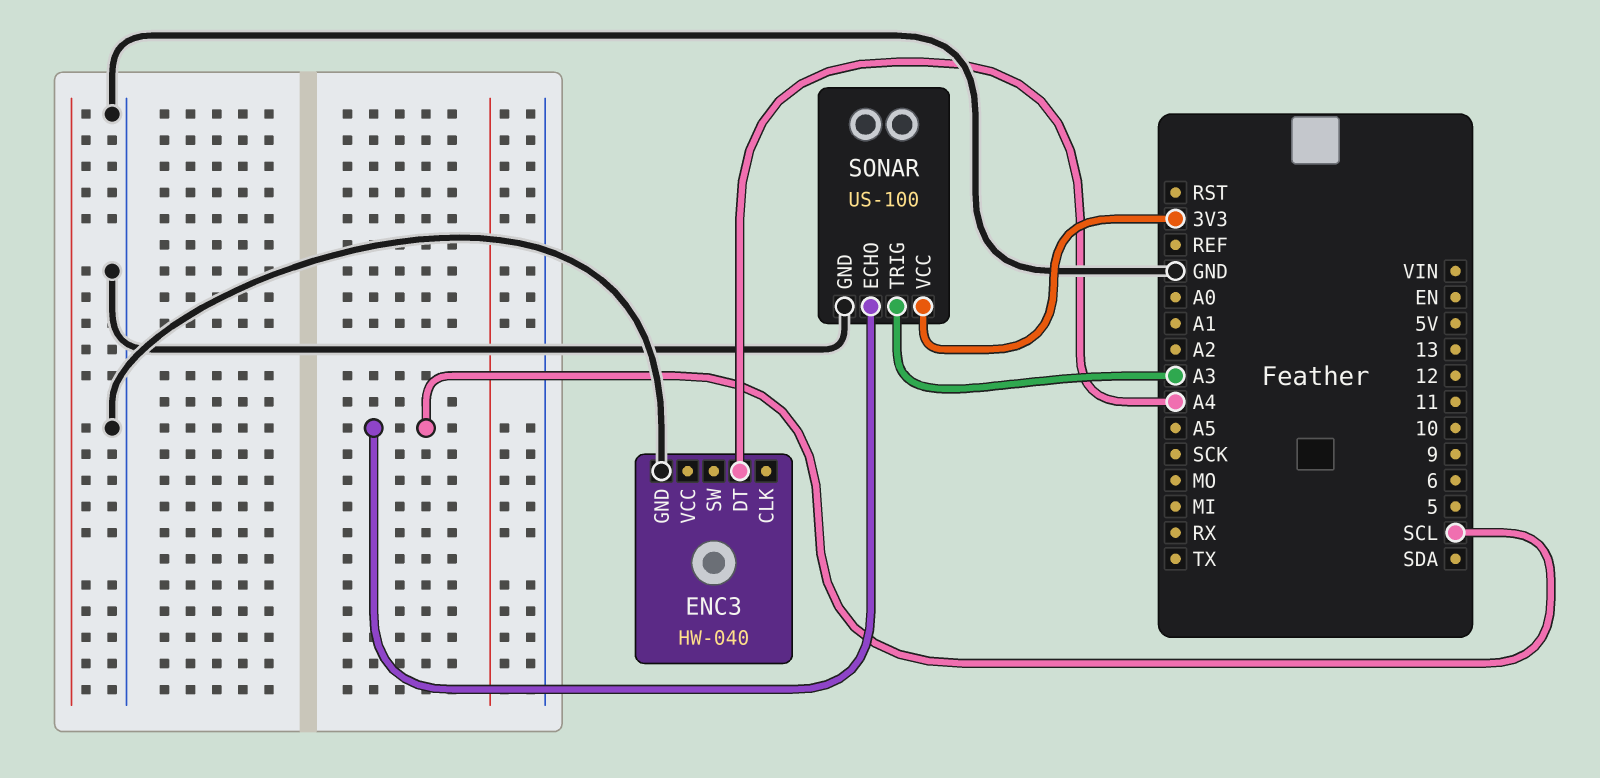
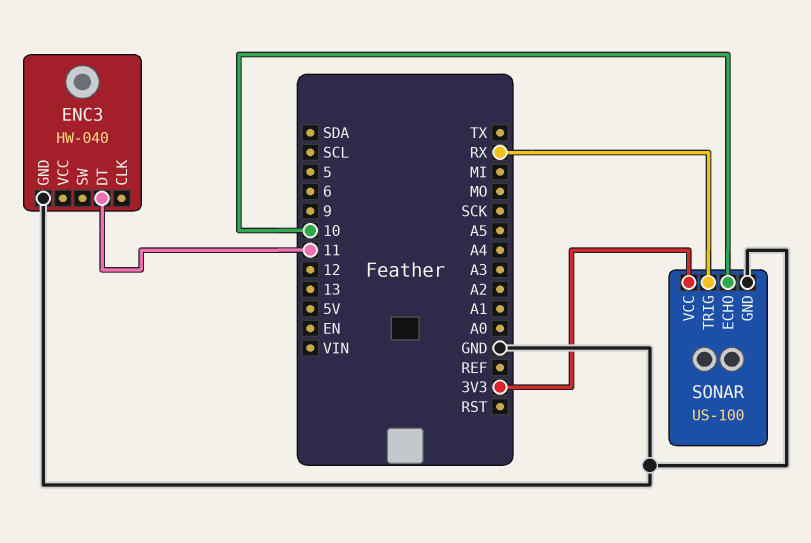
ENC3 pin DT: A4 -> 11
SONAR pin ECHO: SCL -> 10
SONAR pin TRIG: A3 -> RX

